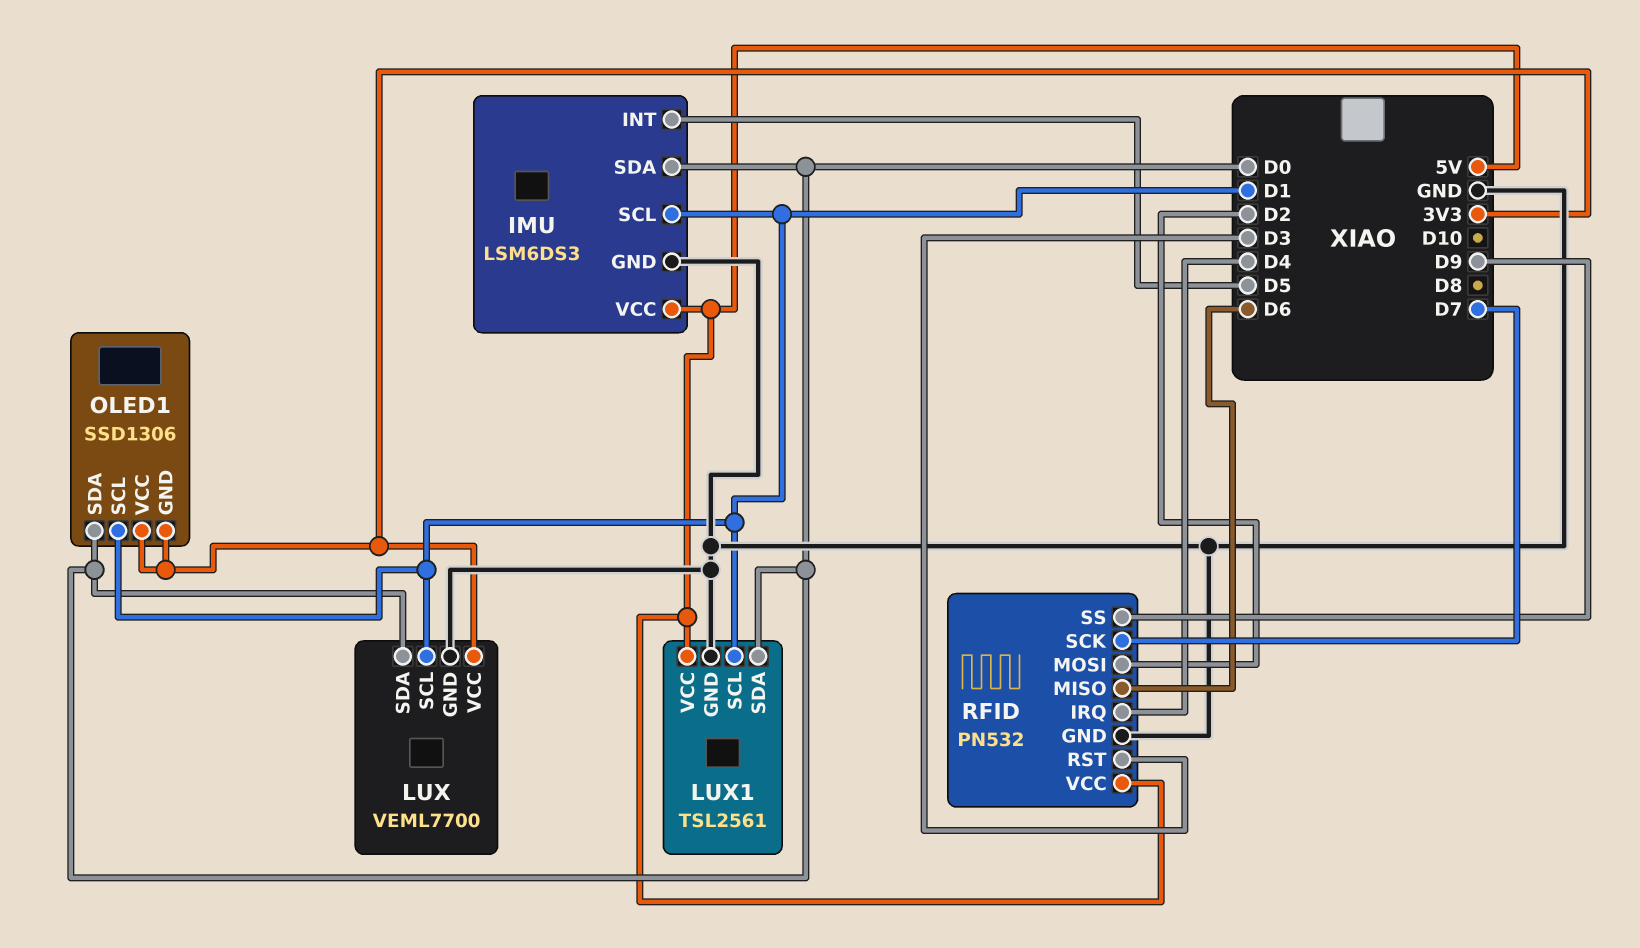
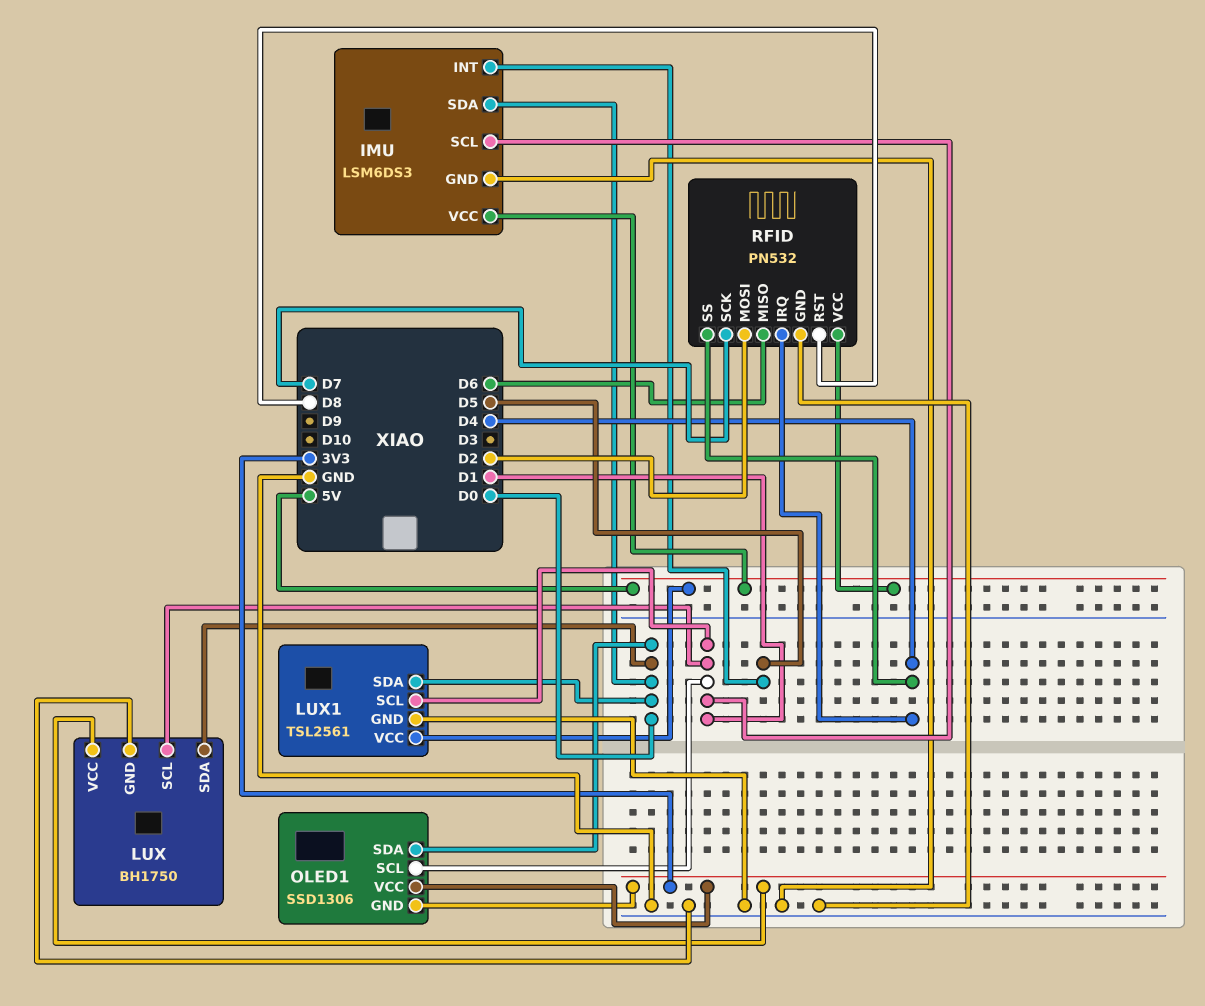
LUX: VEML7700 -> BH1750
RFID pin RST: D3 -> D8
RFID pin SS: D9 -> D4

